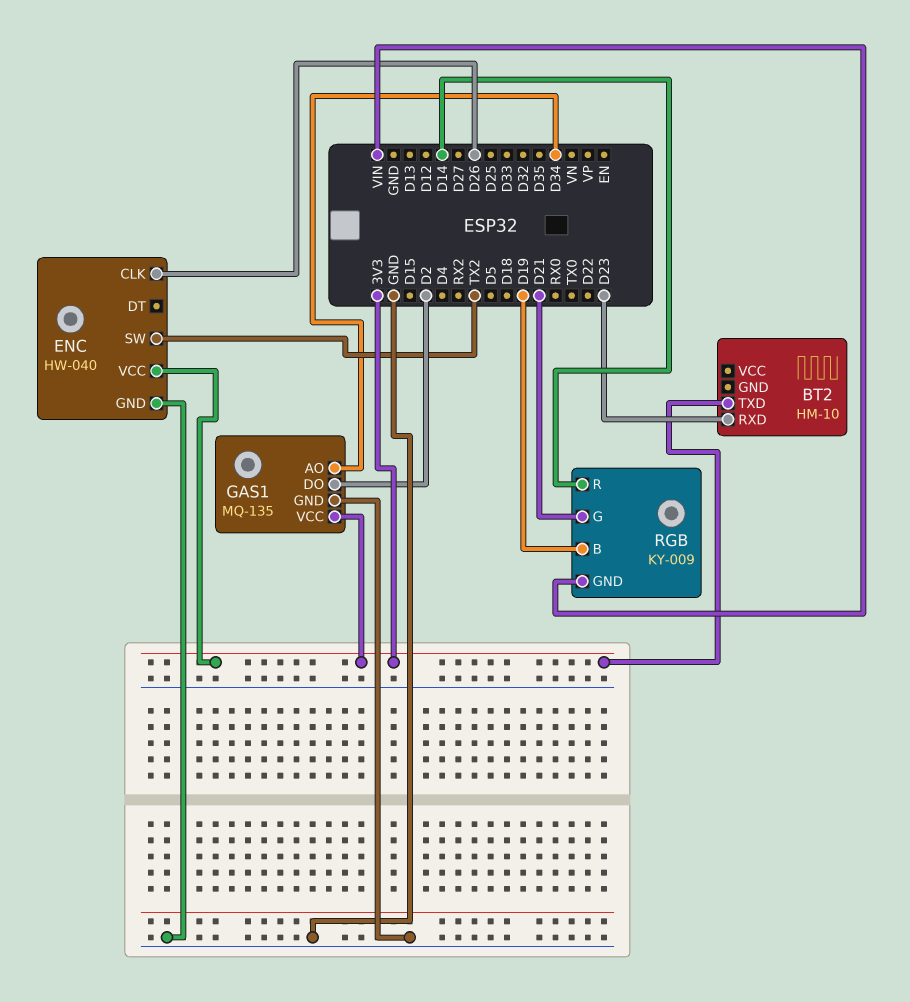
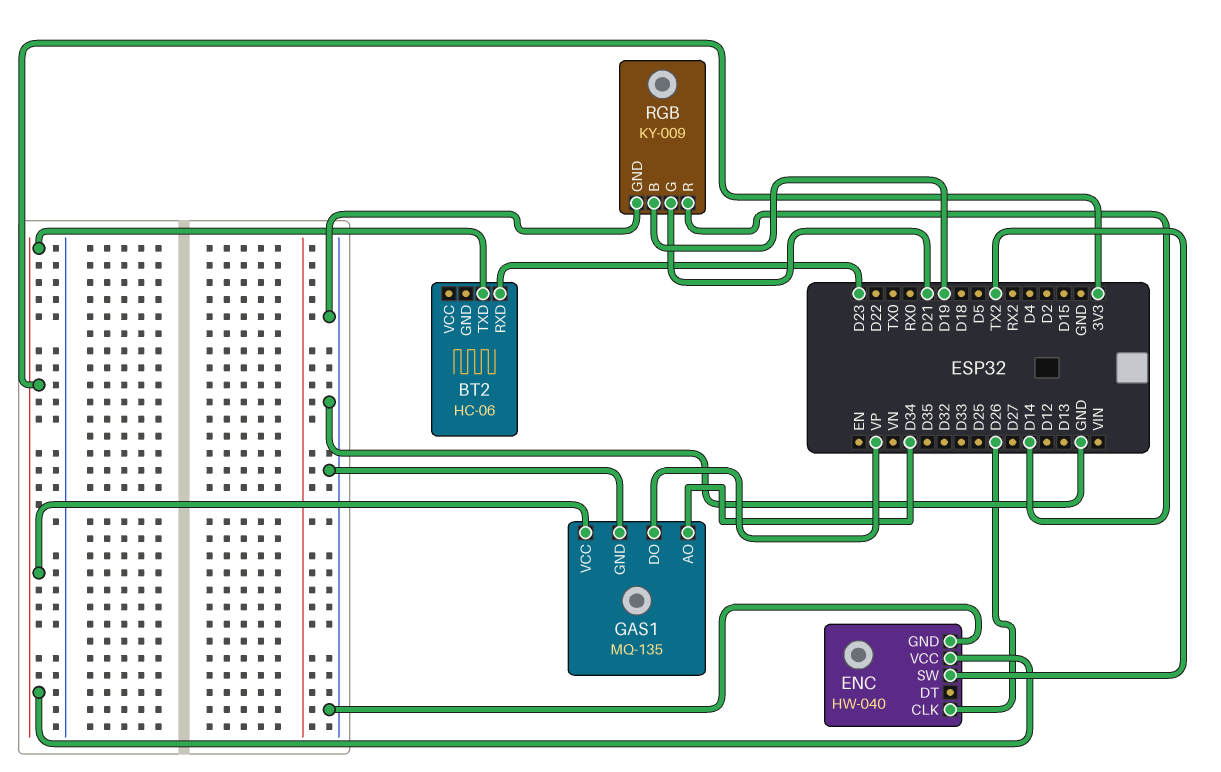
BT2: HM-10 -> HC-06
GAS1 pin DO: D2 -> VP
RGB pin GND: VIN -> GND

